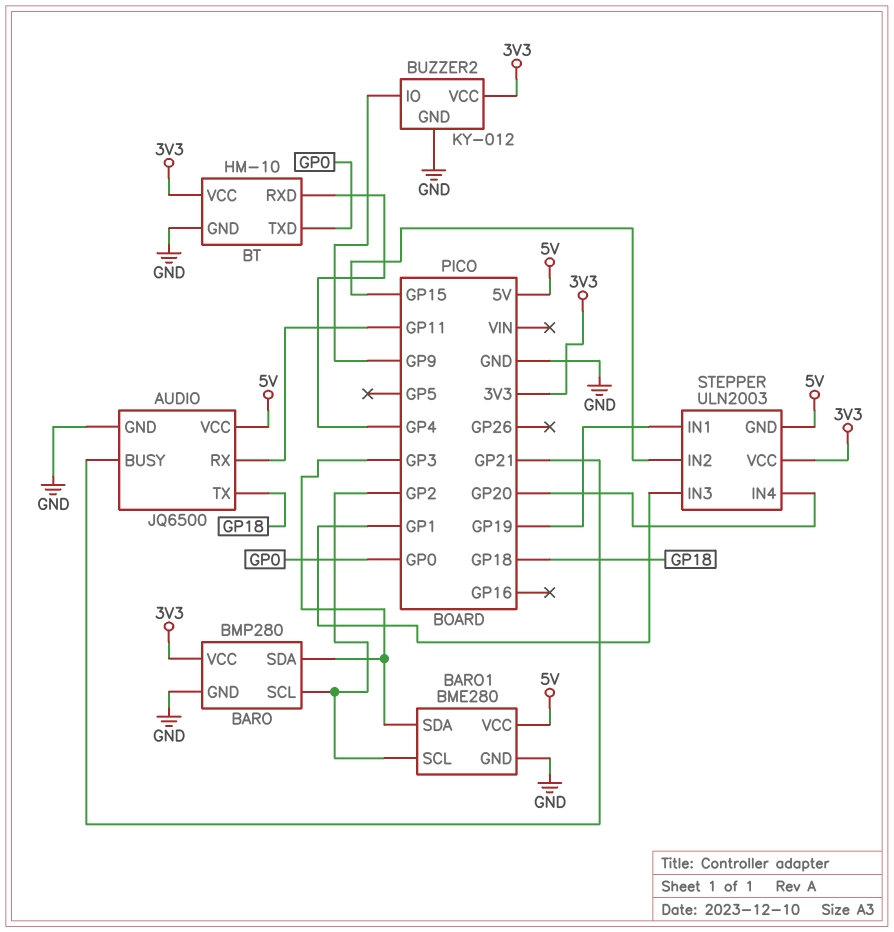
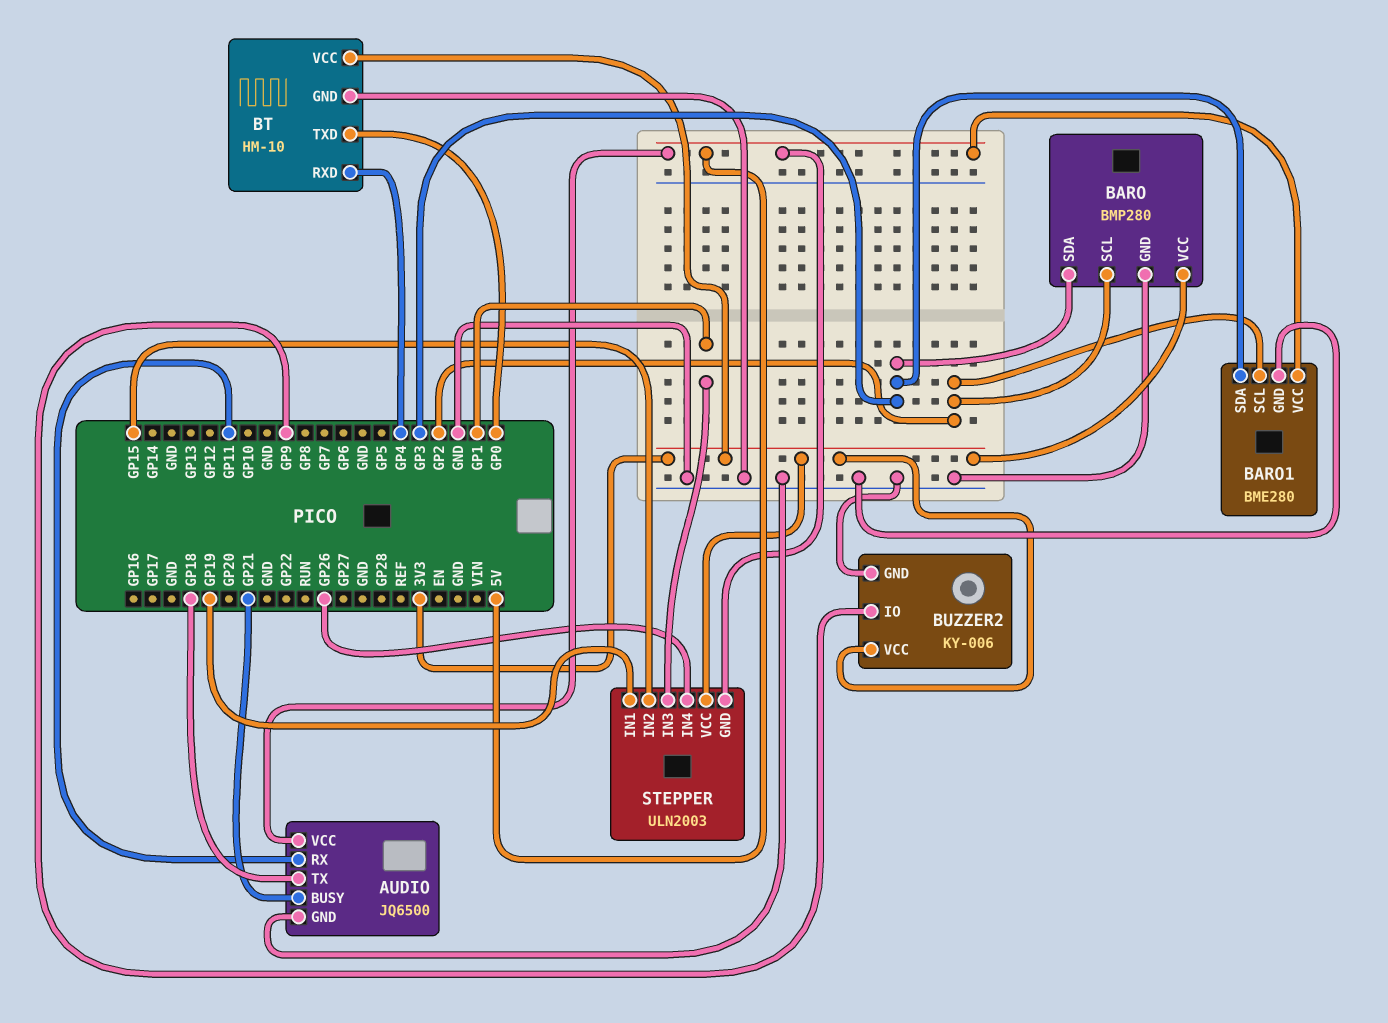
BUZZER2: KY-012 -> KY-006
STEPPER pin IN4: GP20 -> GP26

